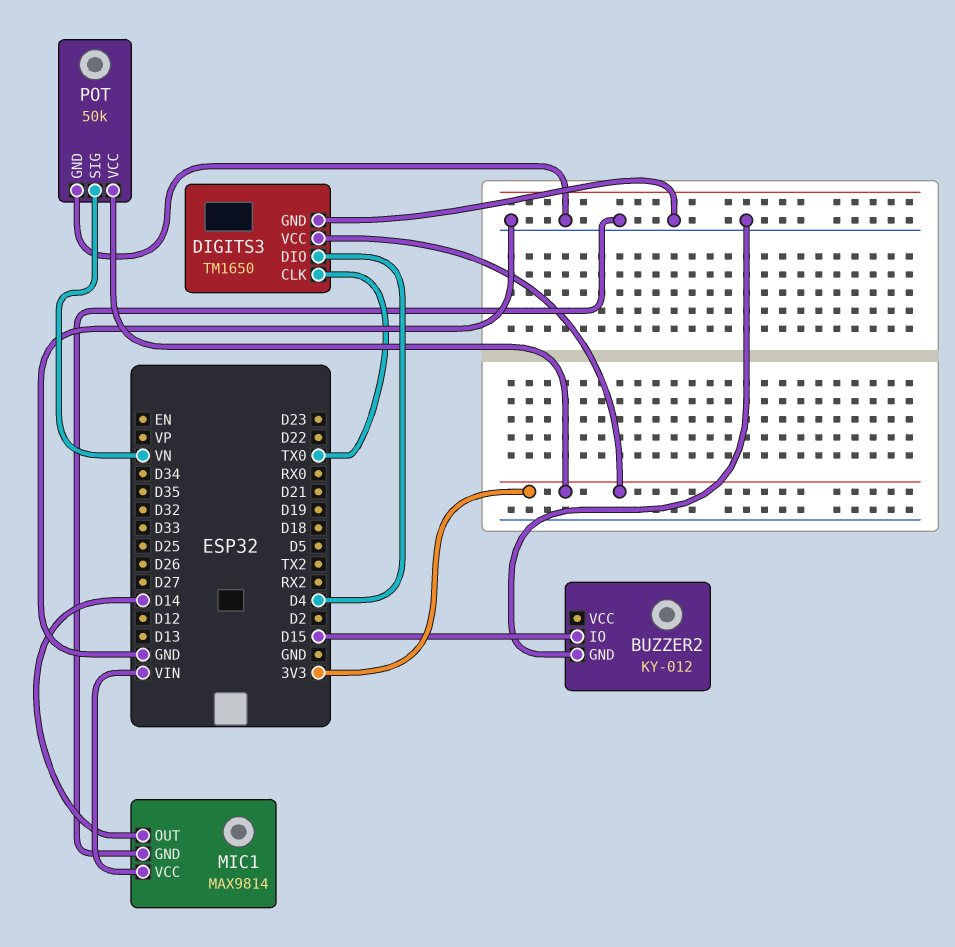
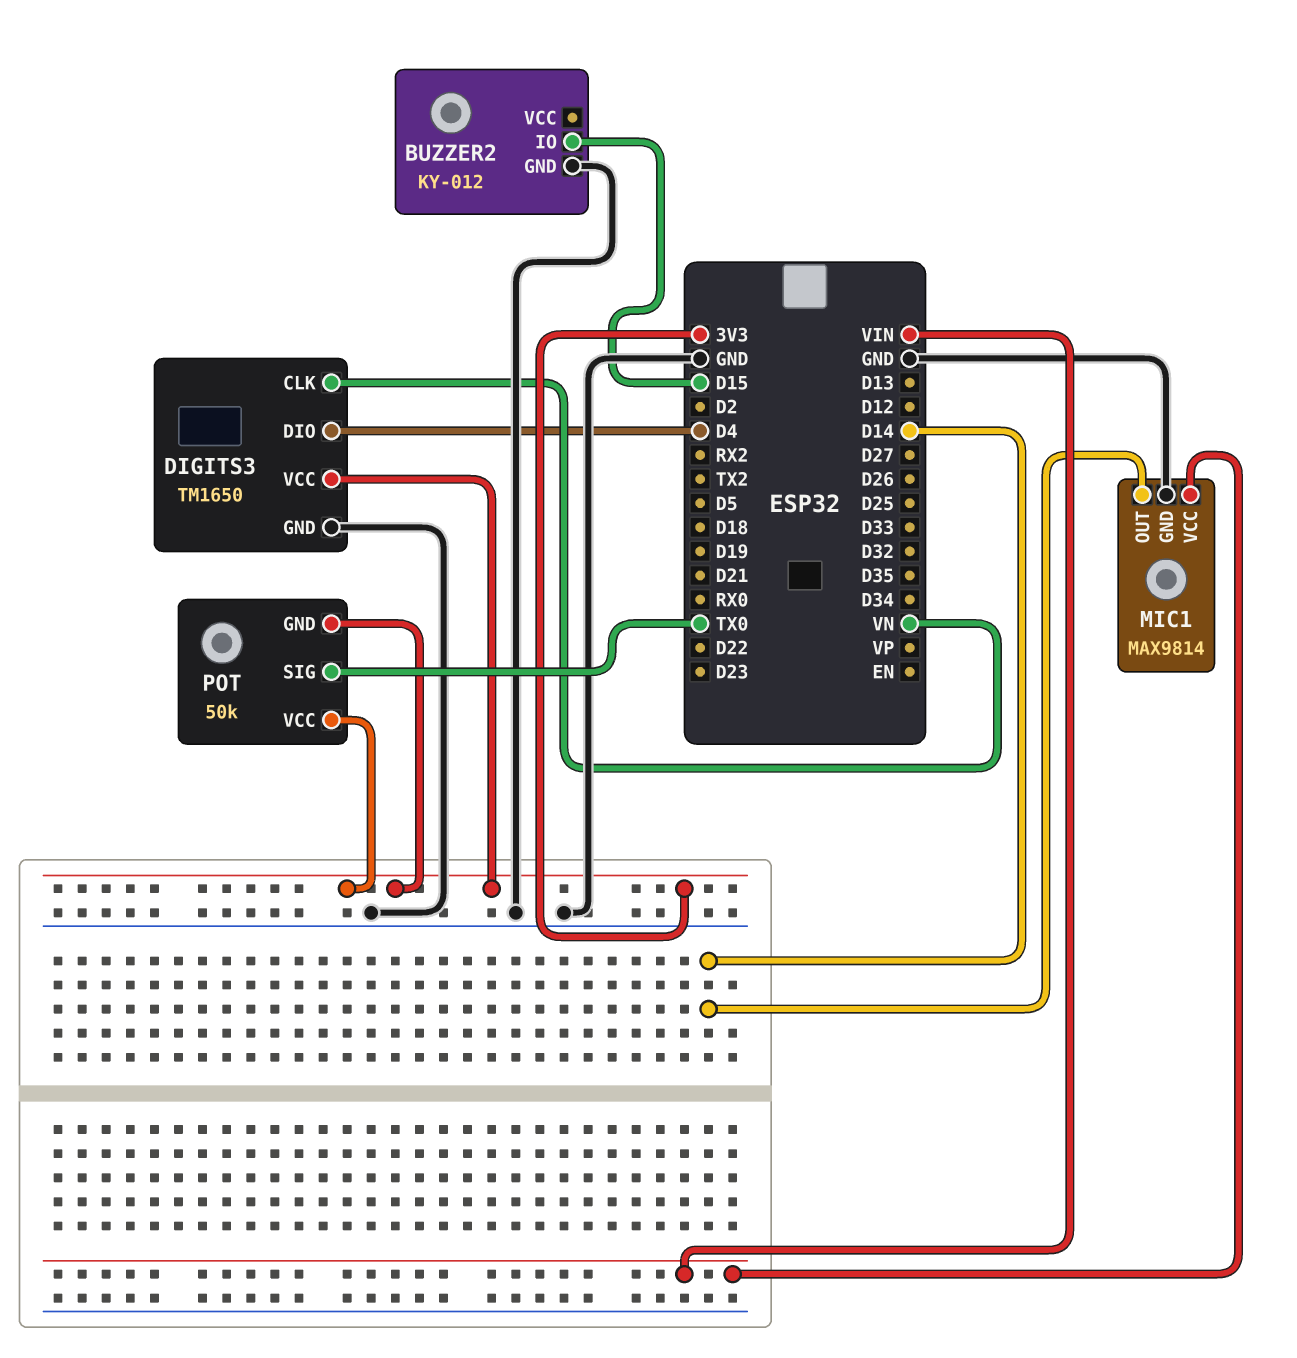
DIGITS3 pin CLK: TX0 -> VN
POT pin GND: GND -> 3V3
POT pin SIG: VN -> TX0

